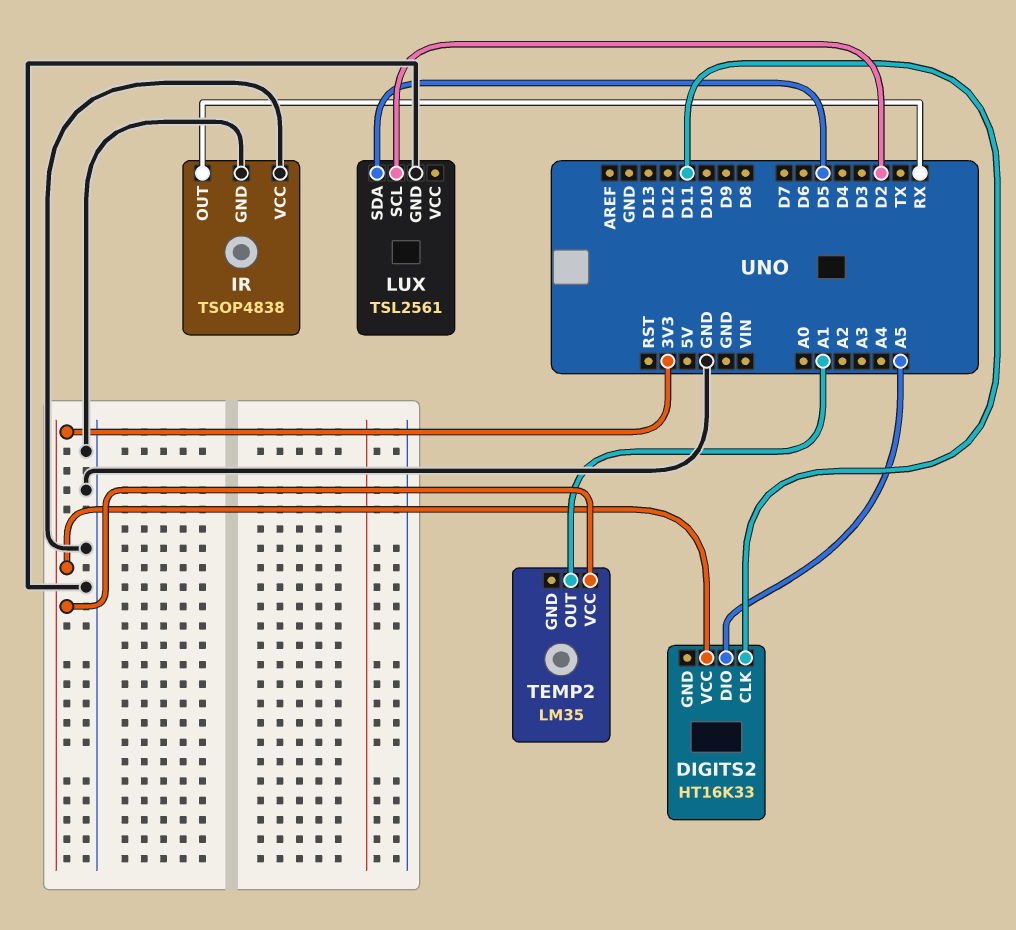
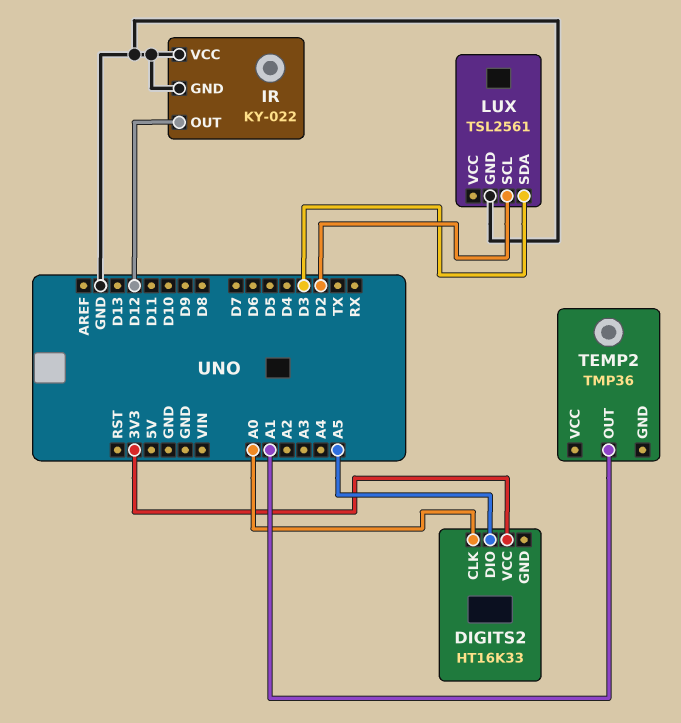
DIGITS2 pin CLK: D11 -> A0
IR: TSOP4838 -> KY-022
IR pin OUT: RX -> D12
LUX pin SDA: D5 -> D3
TEMP2: LM35 -> TMP36
TEMP2 pin VCC: 3V3 -> none

